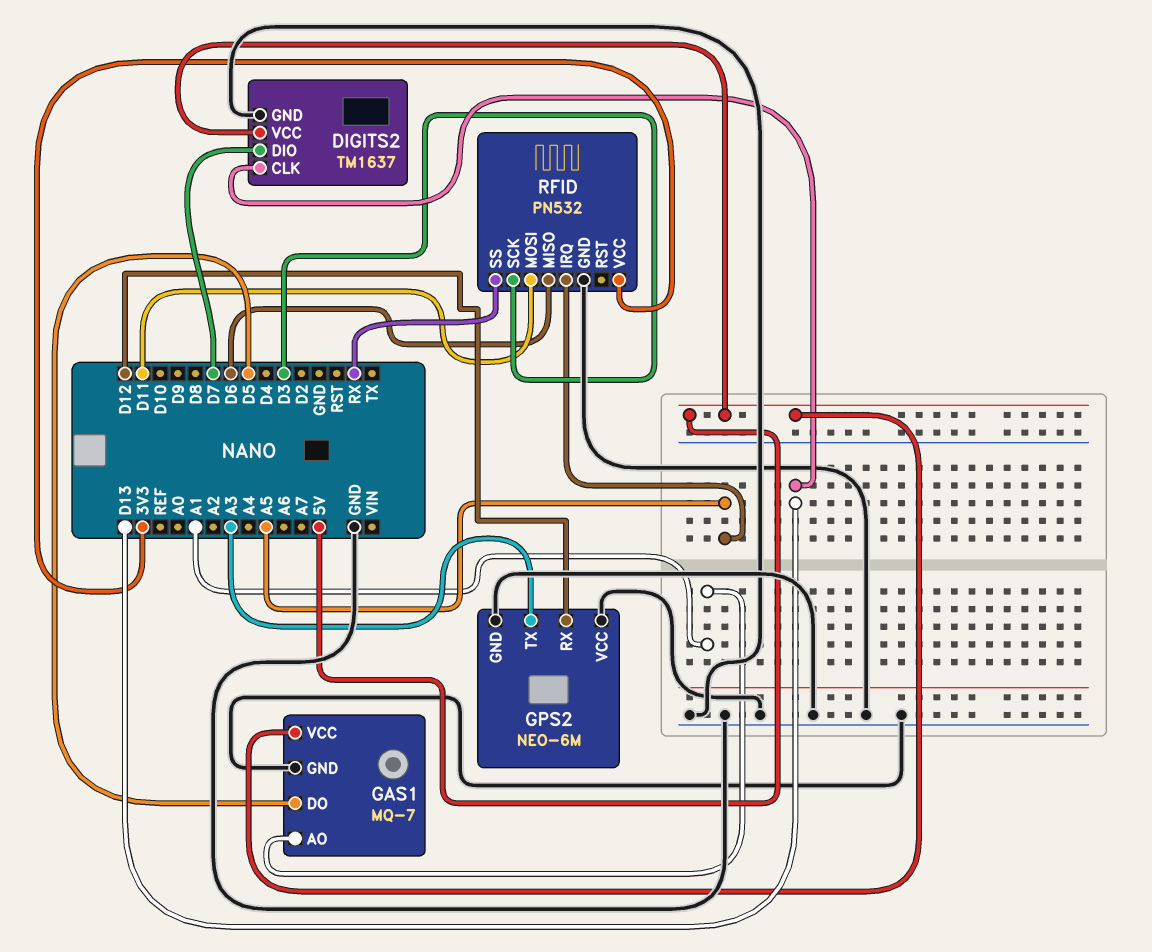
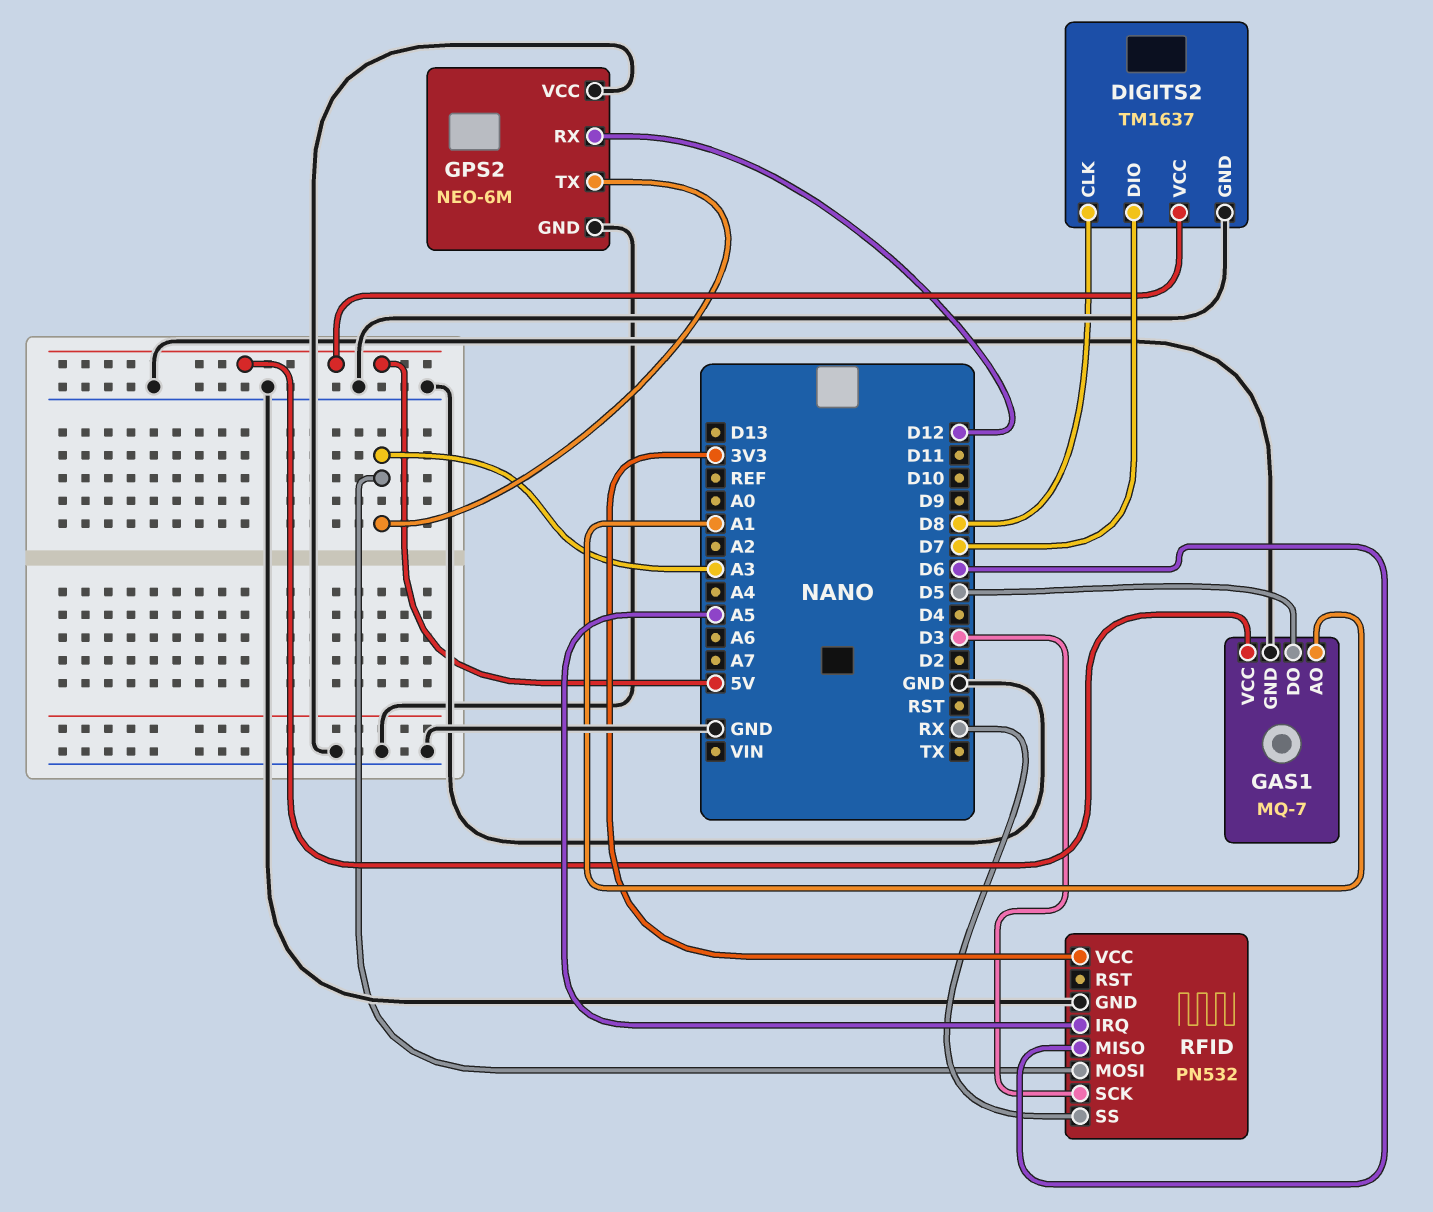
DIGITS2 pin CLK: D13 -> D8
RFID pin MOSI: D11 -> A3

